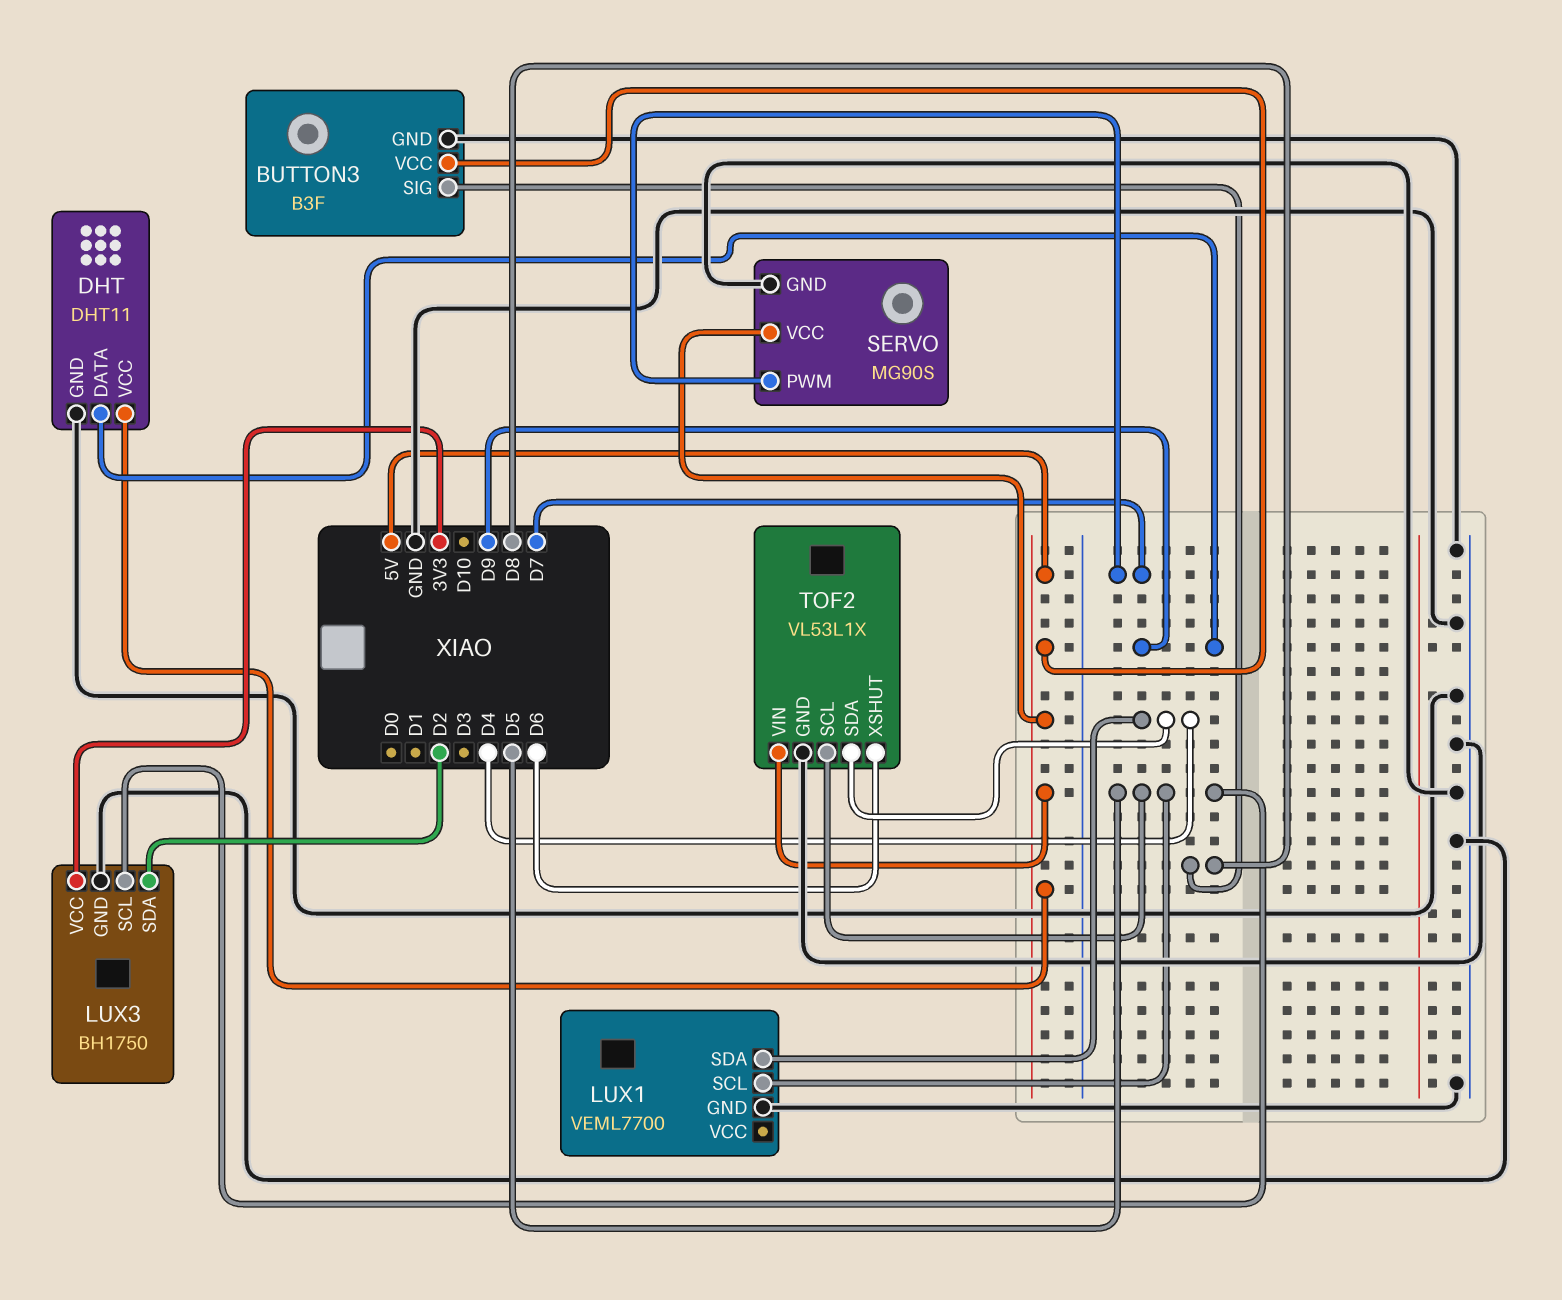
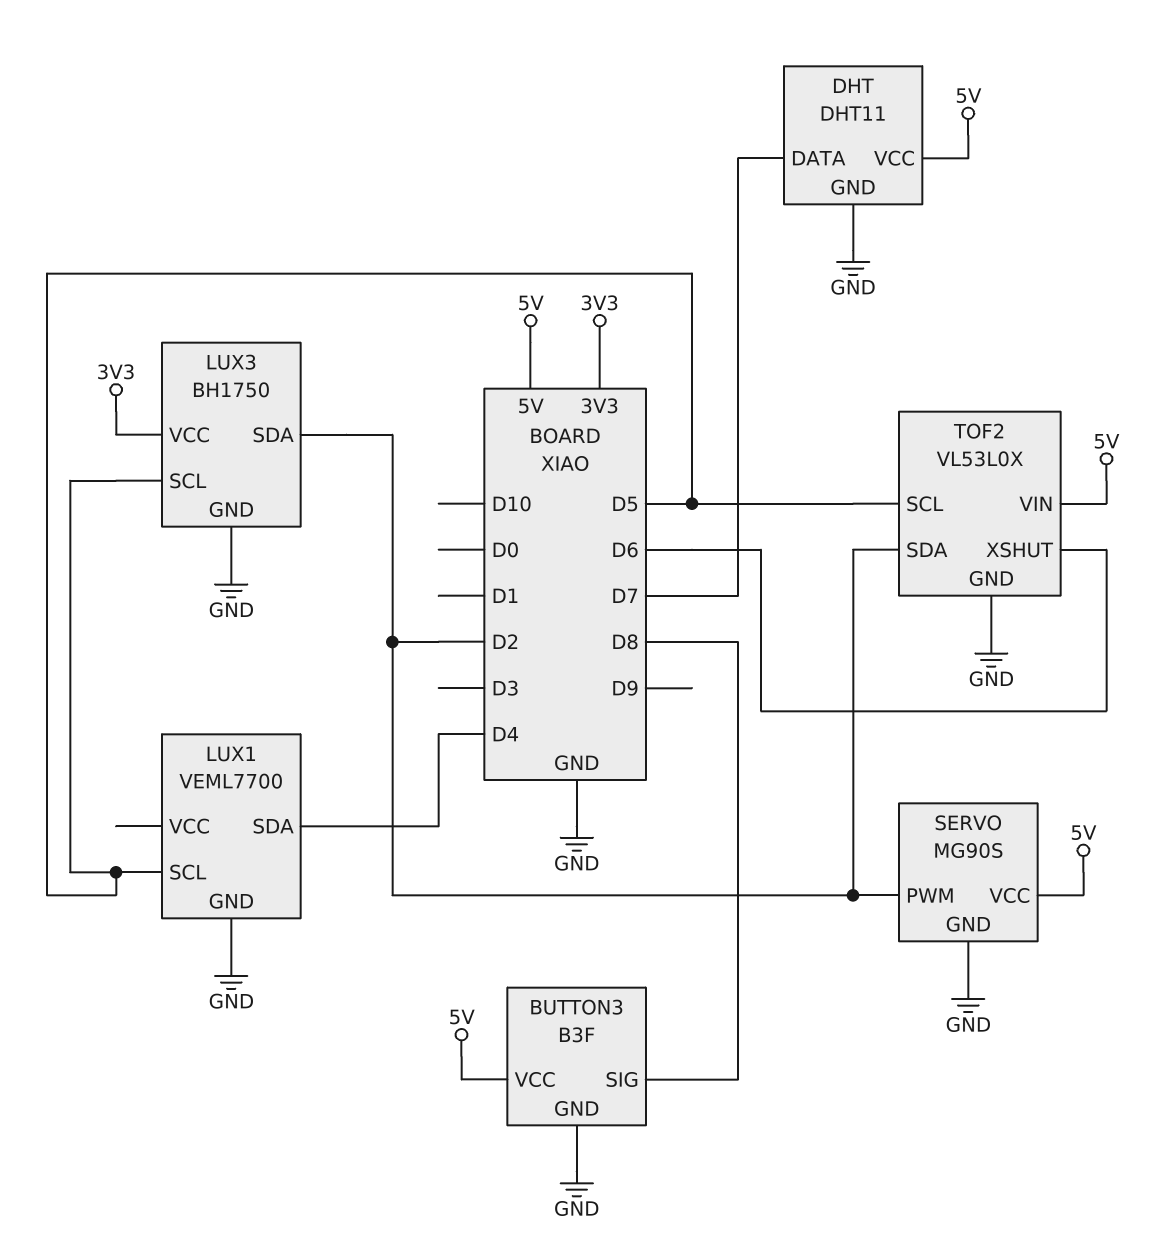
DHT pin DATA: D9 -> D7
SERVO pin PWM: D7 -> D2
TOF2: VL53L1X -> VL53L0X
TOF2 pin SDA: D4 -> D2

